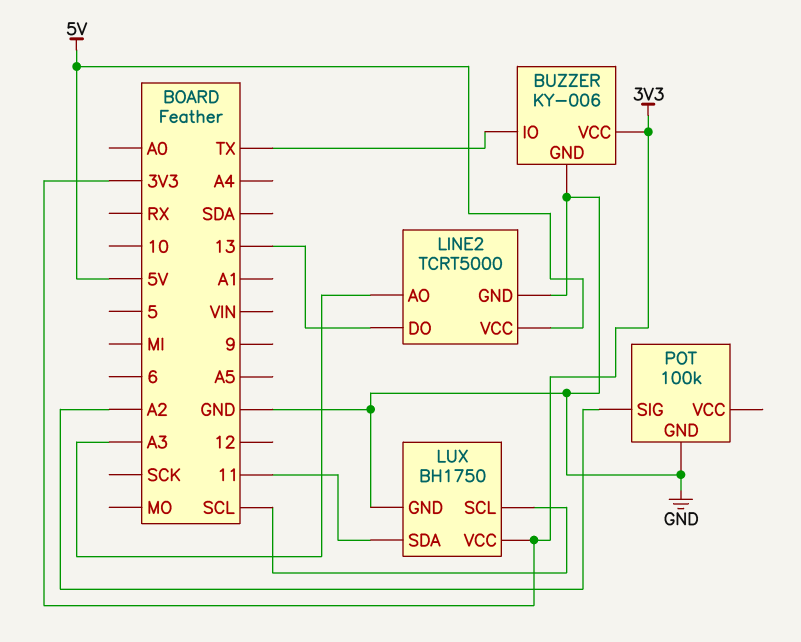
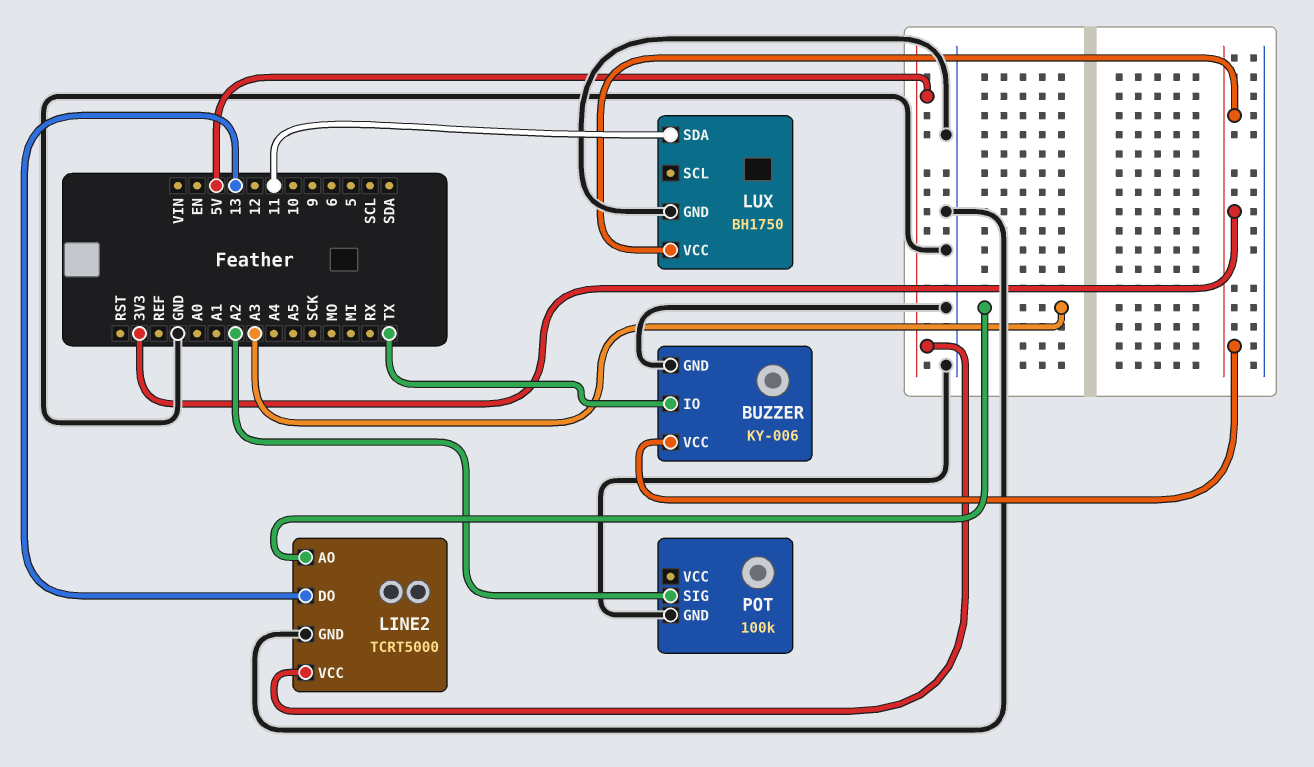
LUX pin SCL: SCL -> none

